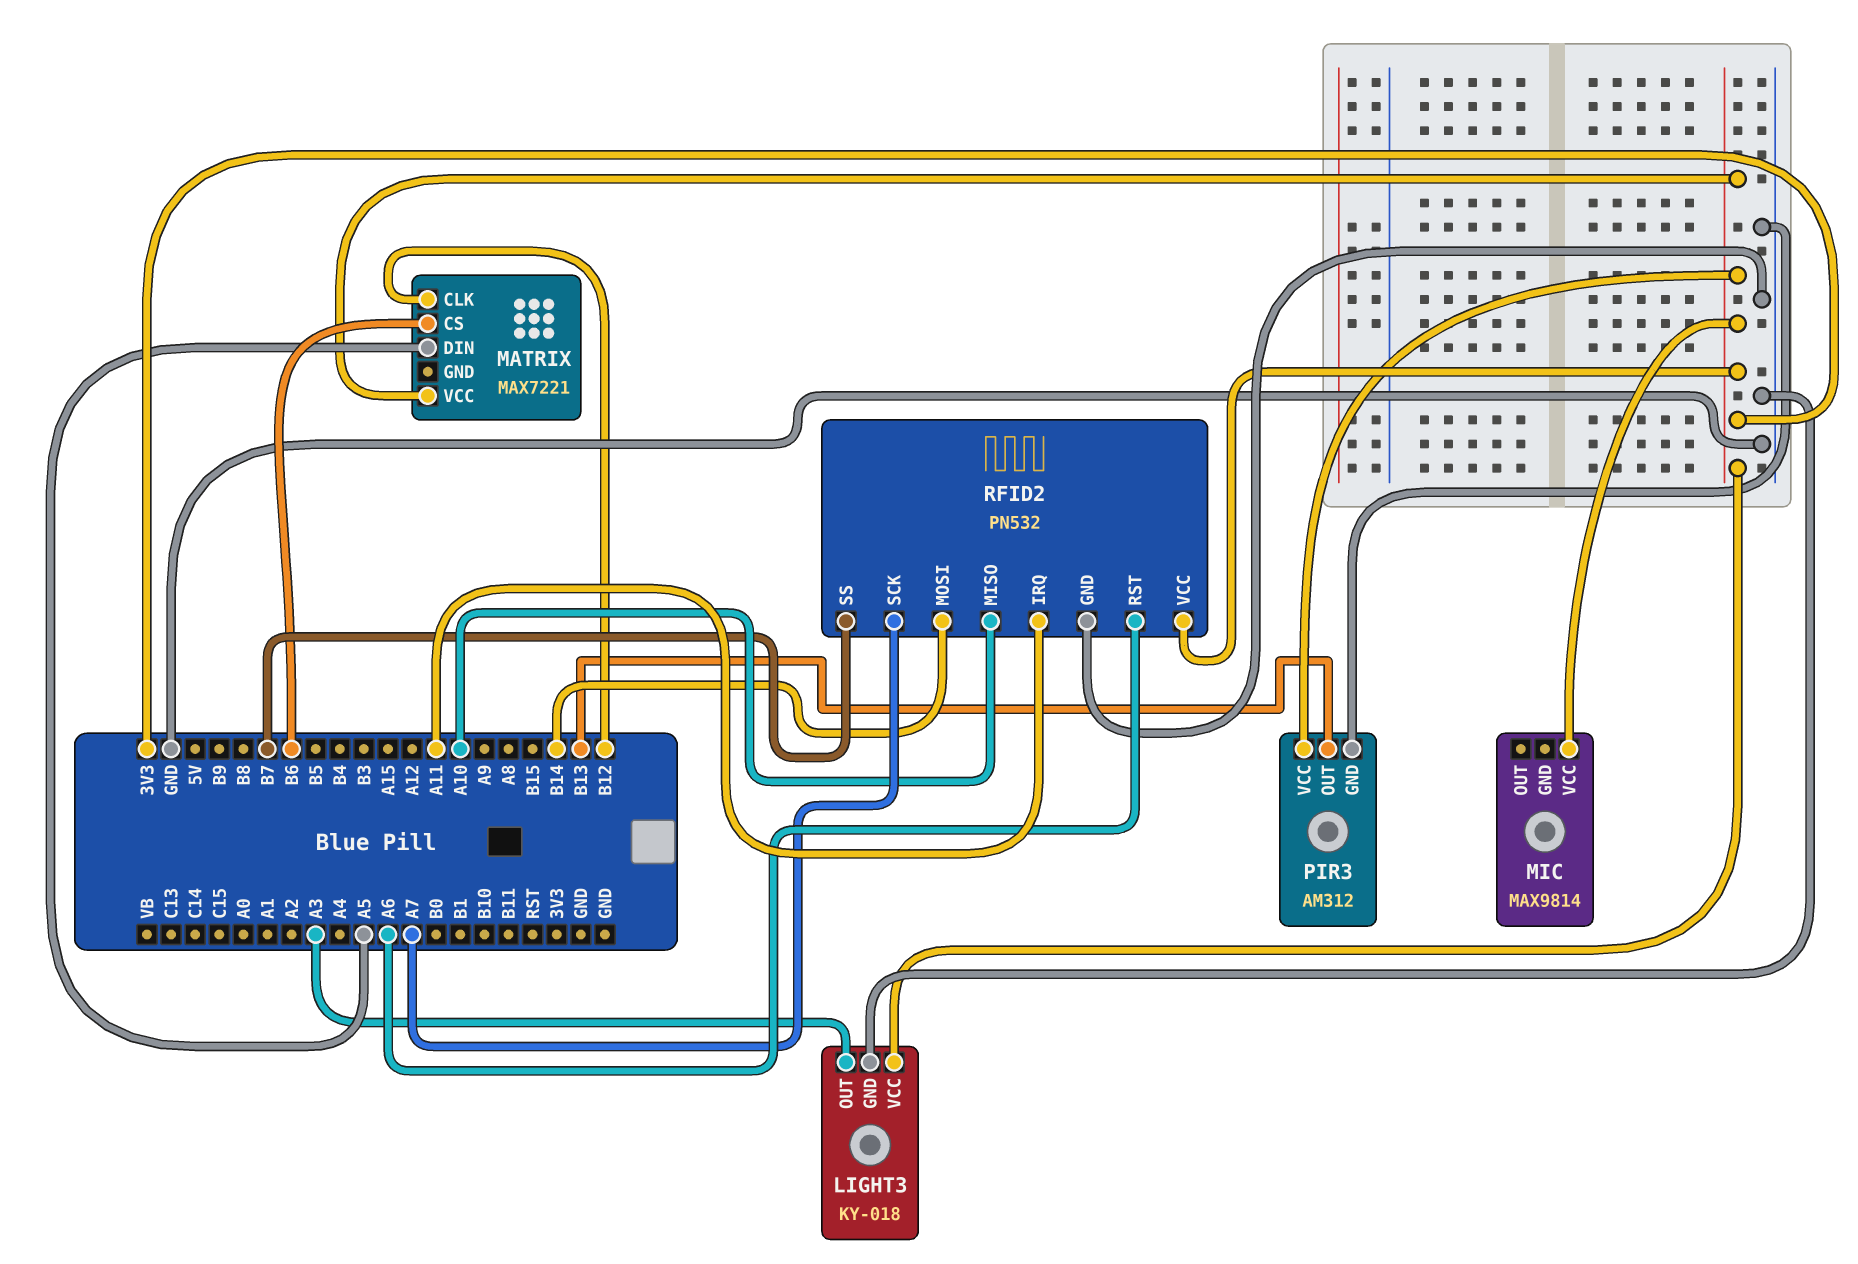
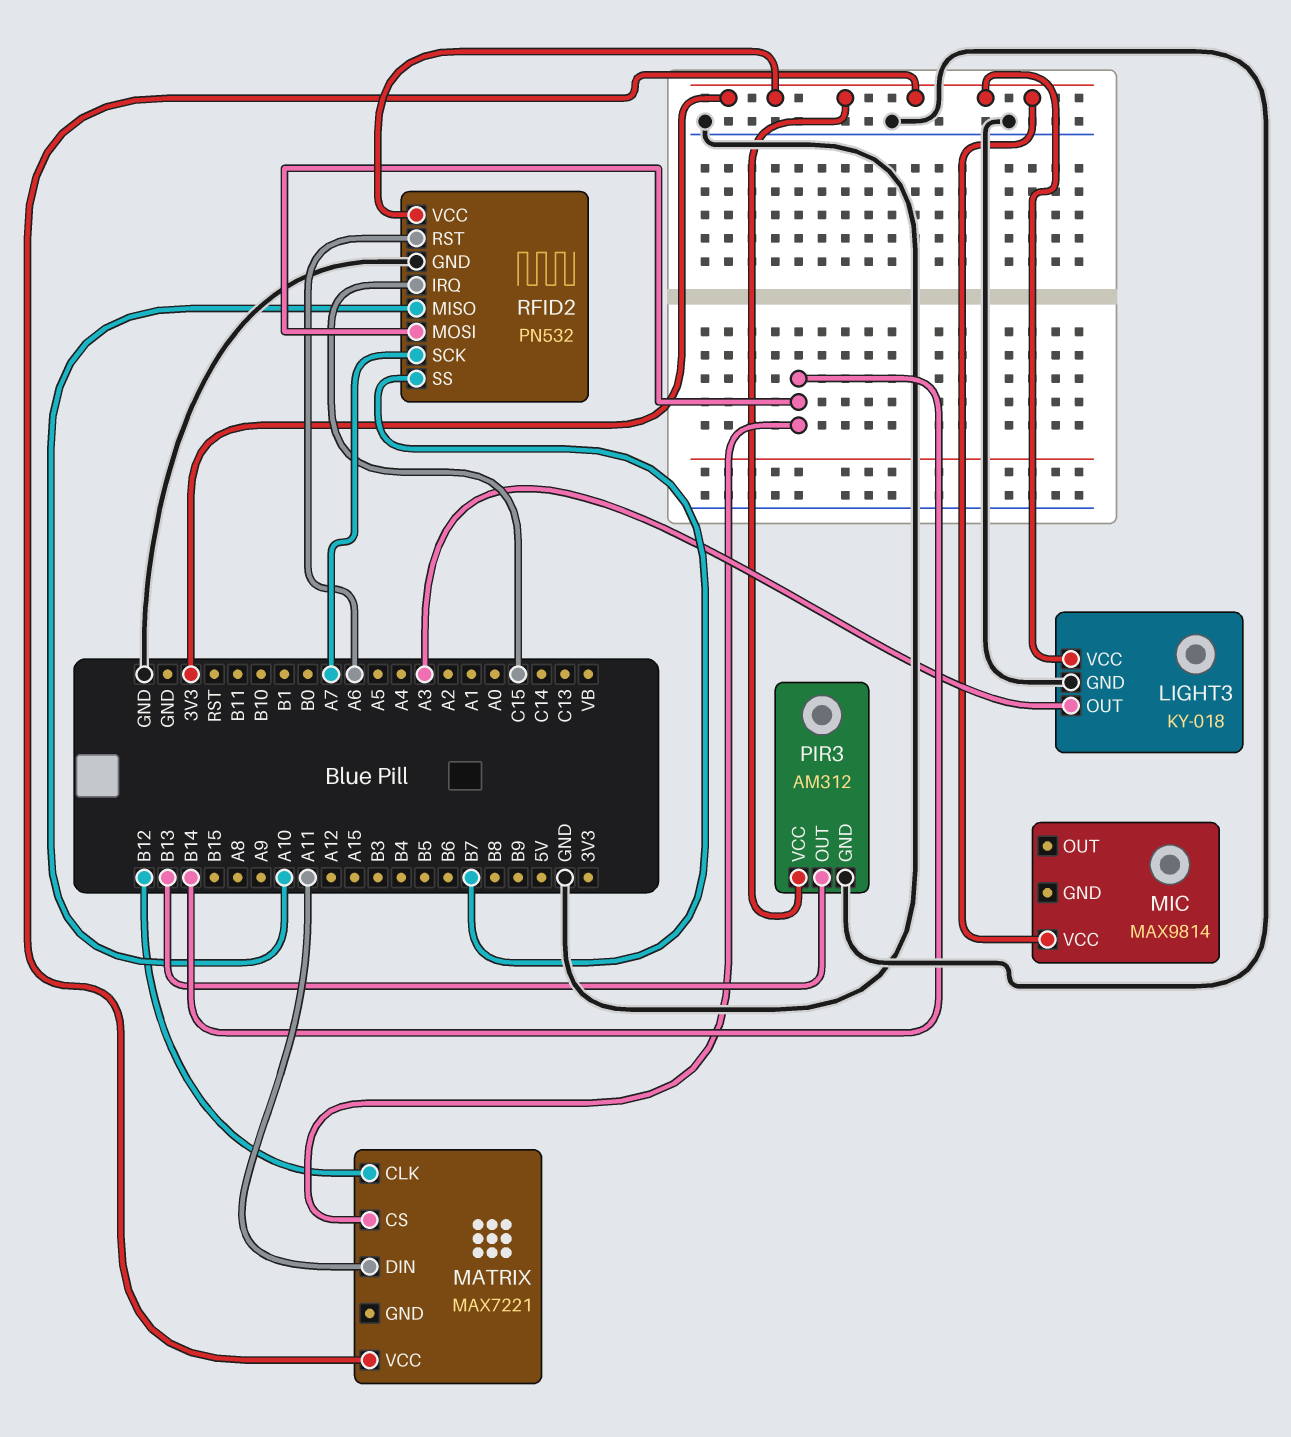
MATRIX pin CS: B6 -> B14
MATRIX pin DIN: A5 -> A11
RFID2 pin IRQ: A11 -> C15

